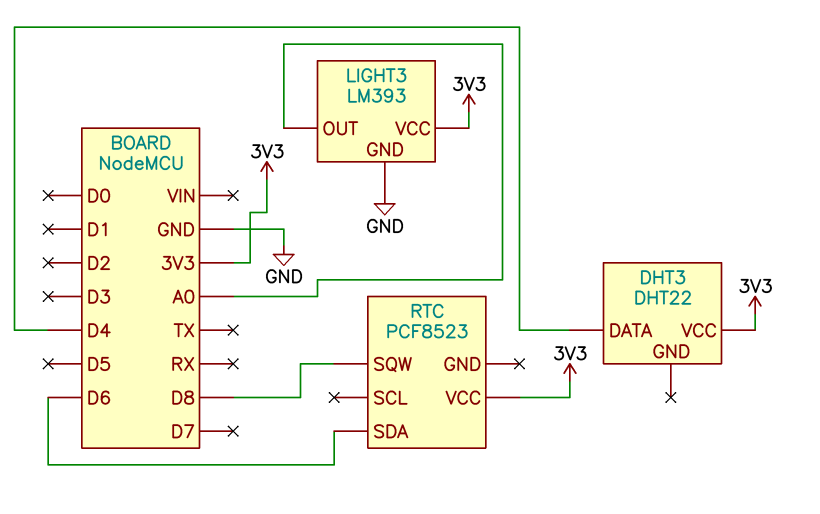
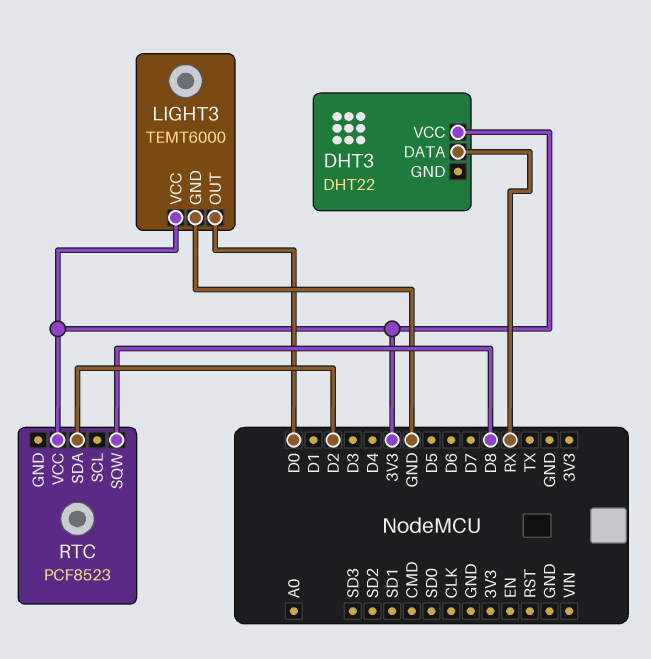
DHT3 pin DATA: D4 -> RX
LIGHT3: LM393 -> TEMT6000
LIGHT3 pin OUT: A0 -> D0
RTC pin SDA: D6 -> D2

